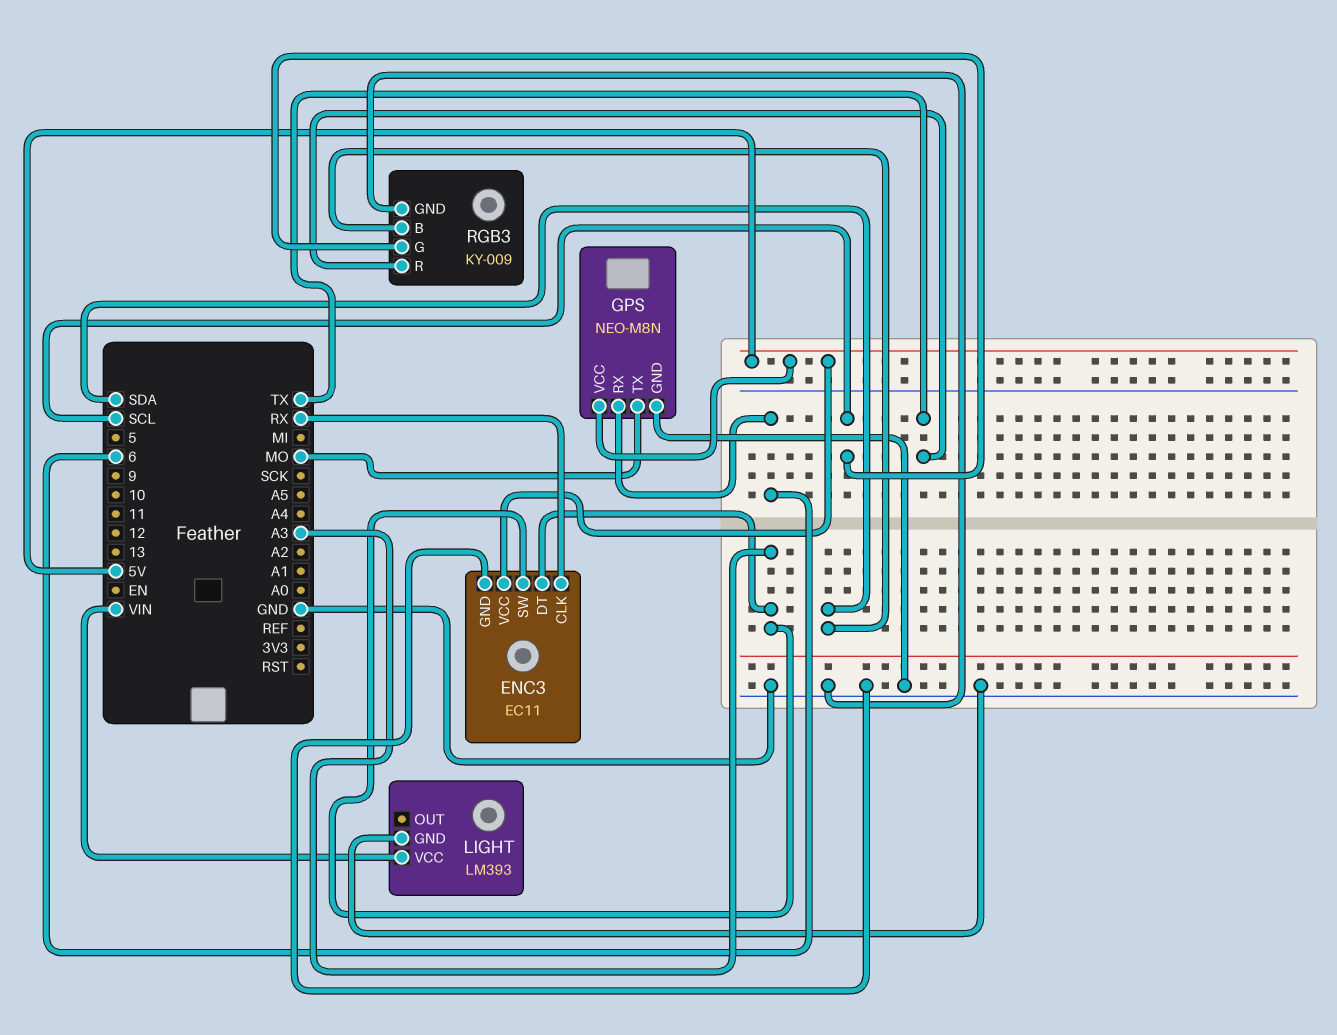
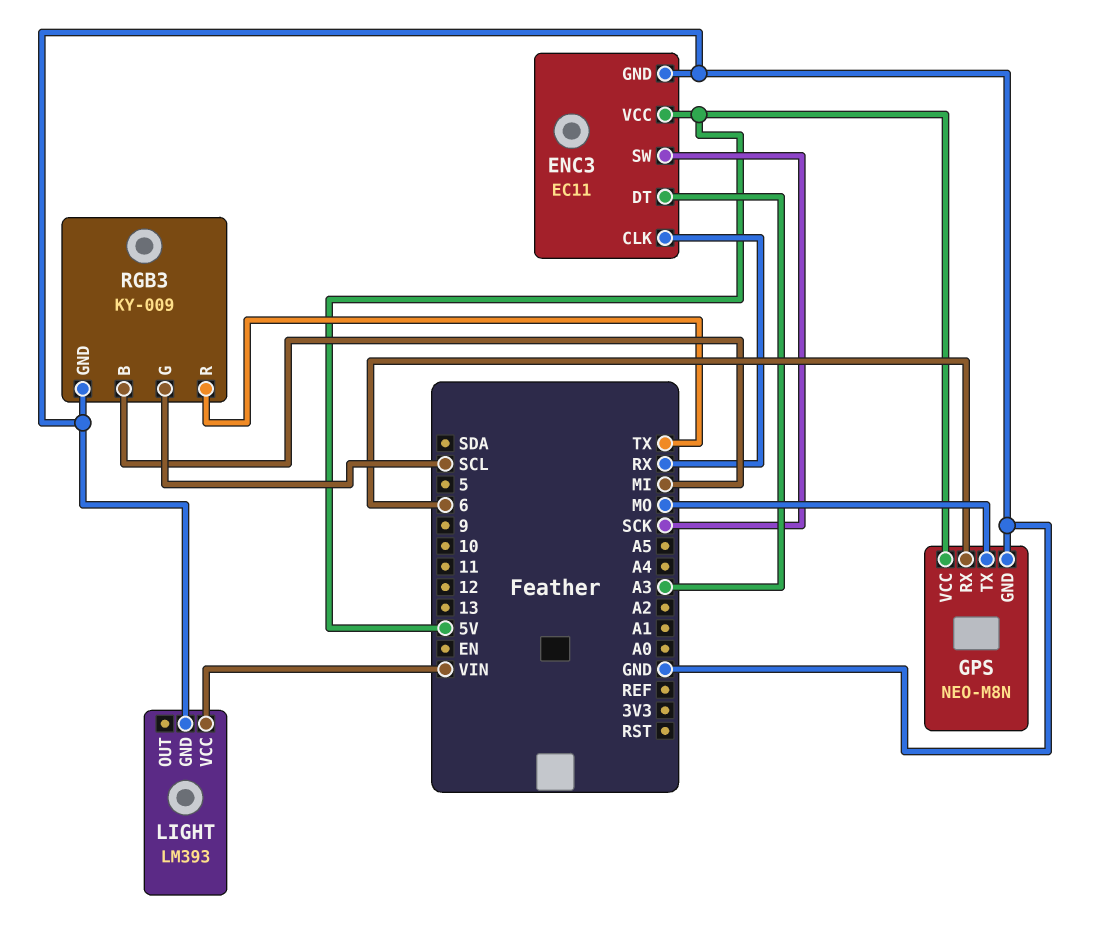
ENC3 pin SW: A3 -> SCK
RGB3 pin B: SDA -> MI

